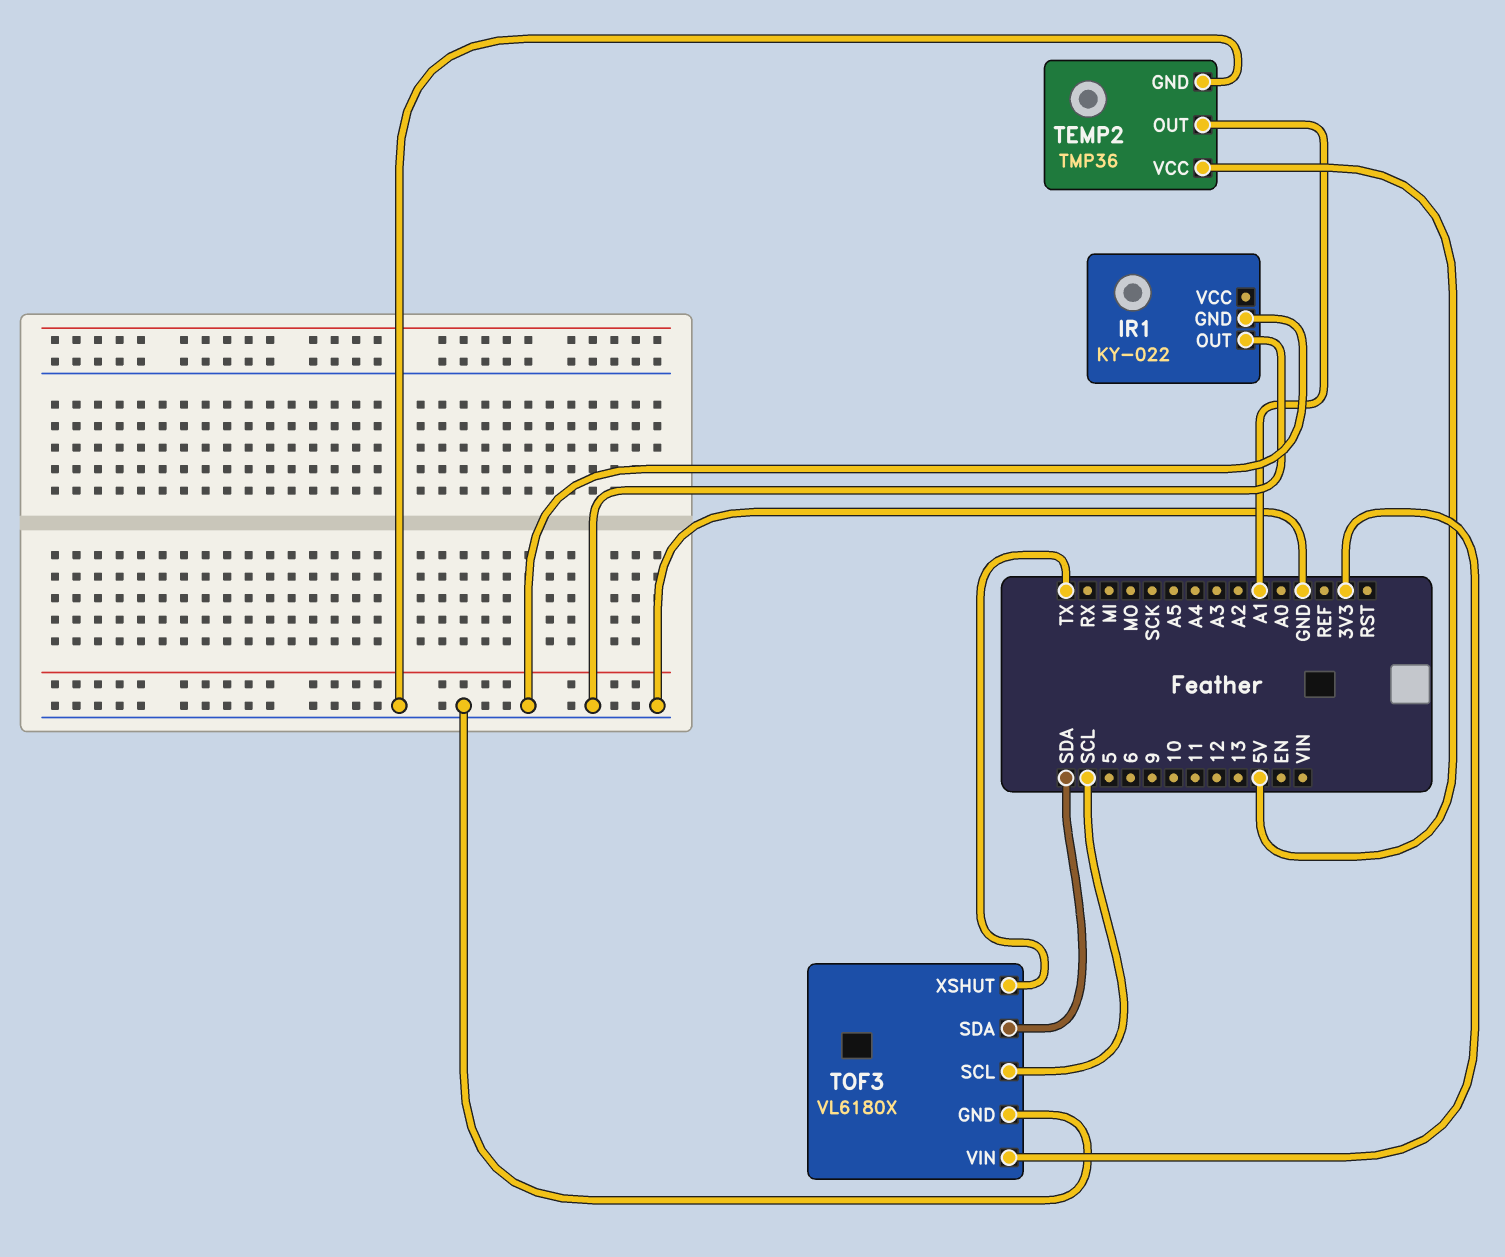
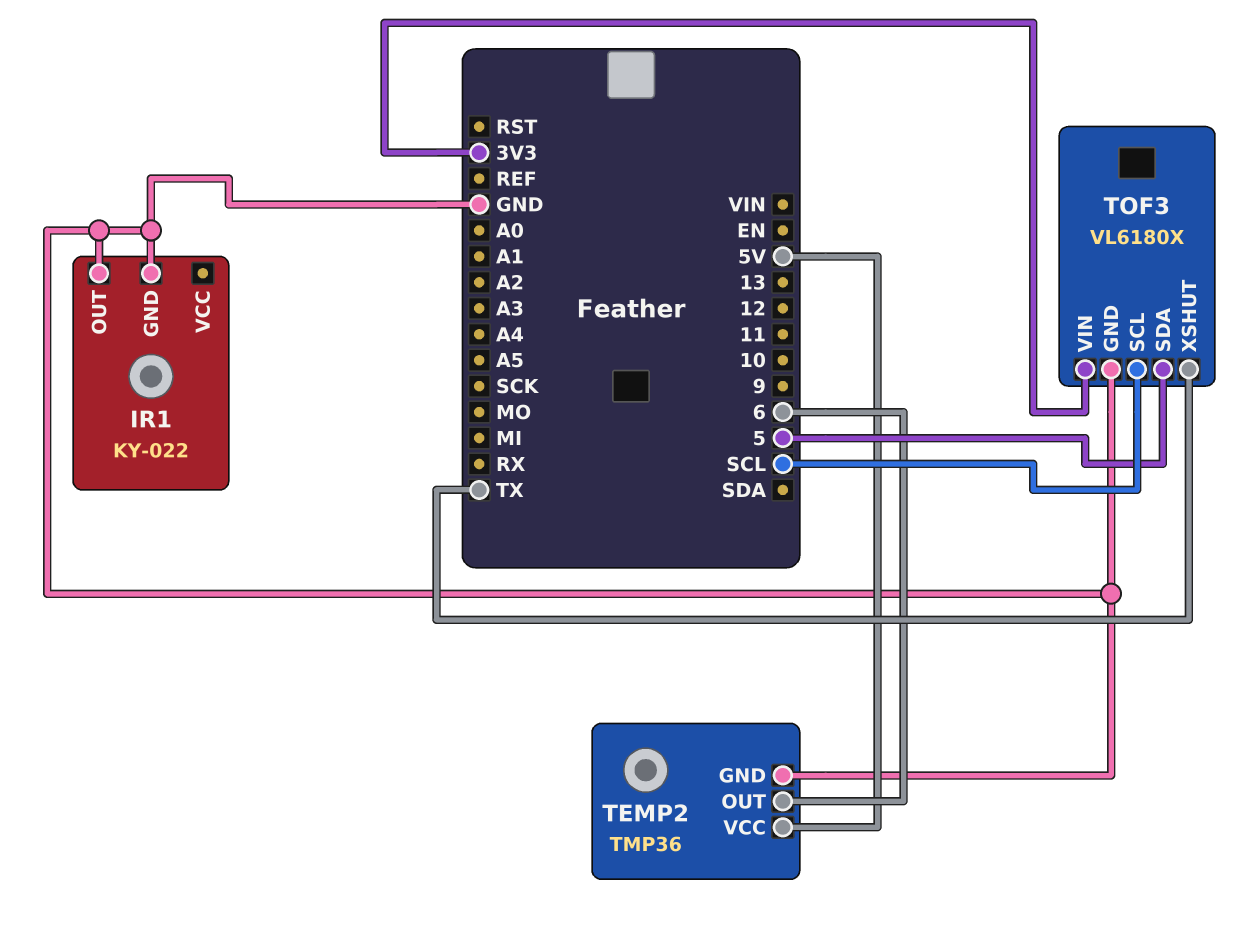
TEMP2 pin OUT: A1 -> 6
TOF3 pin SDA: SDA -> 5

